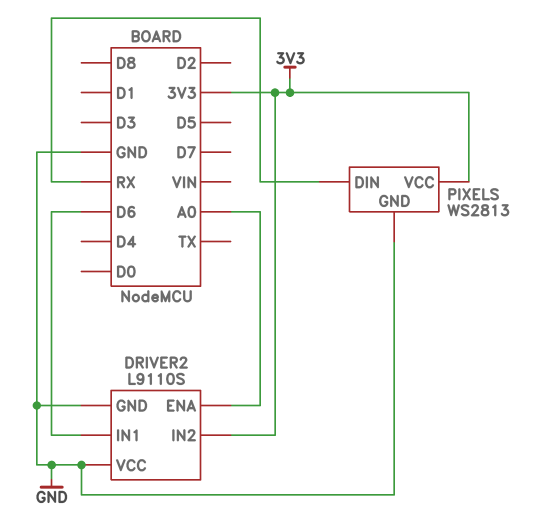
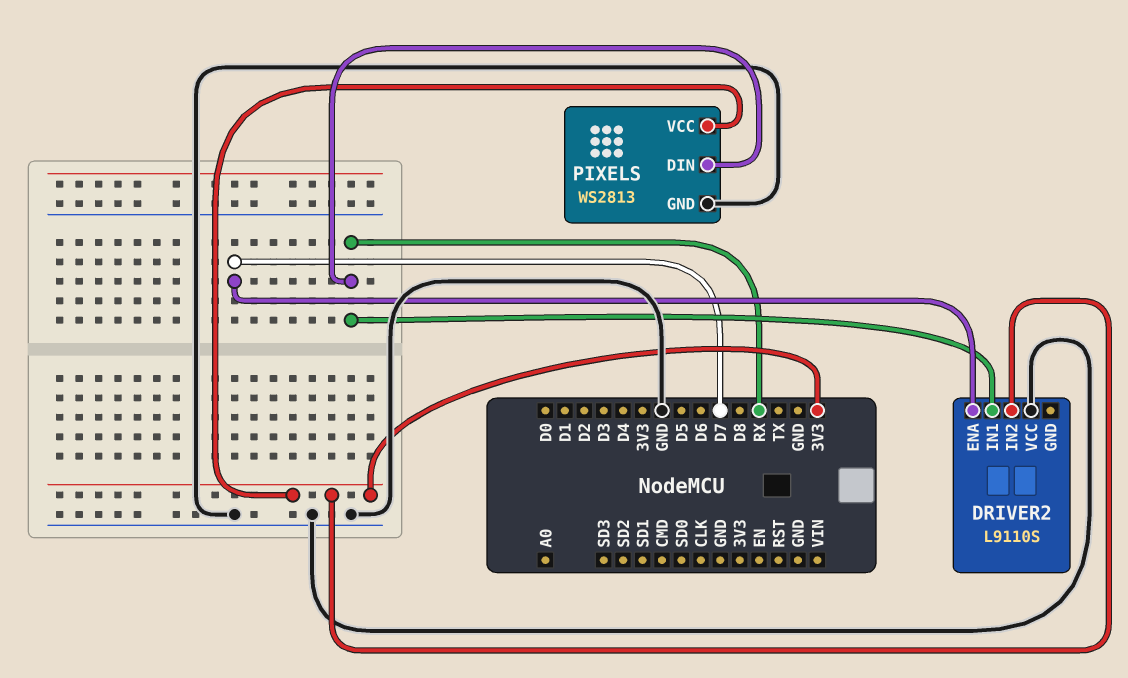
DRIVER2 pin ENA: A0 -> D7
DRIVER2 pin GND: GND -> none
DRIVER2 pin IN1: D6 -> RX

